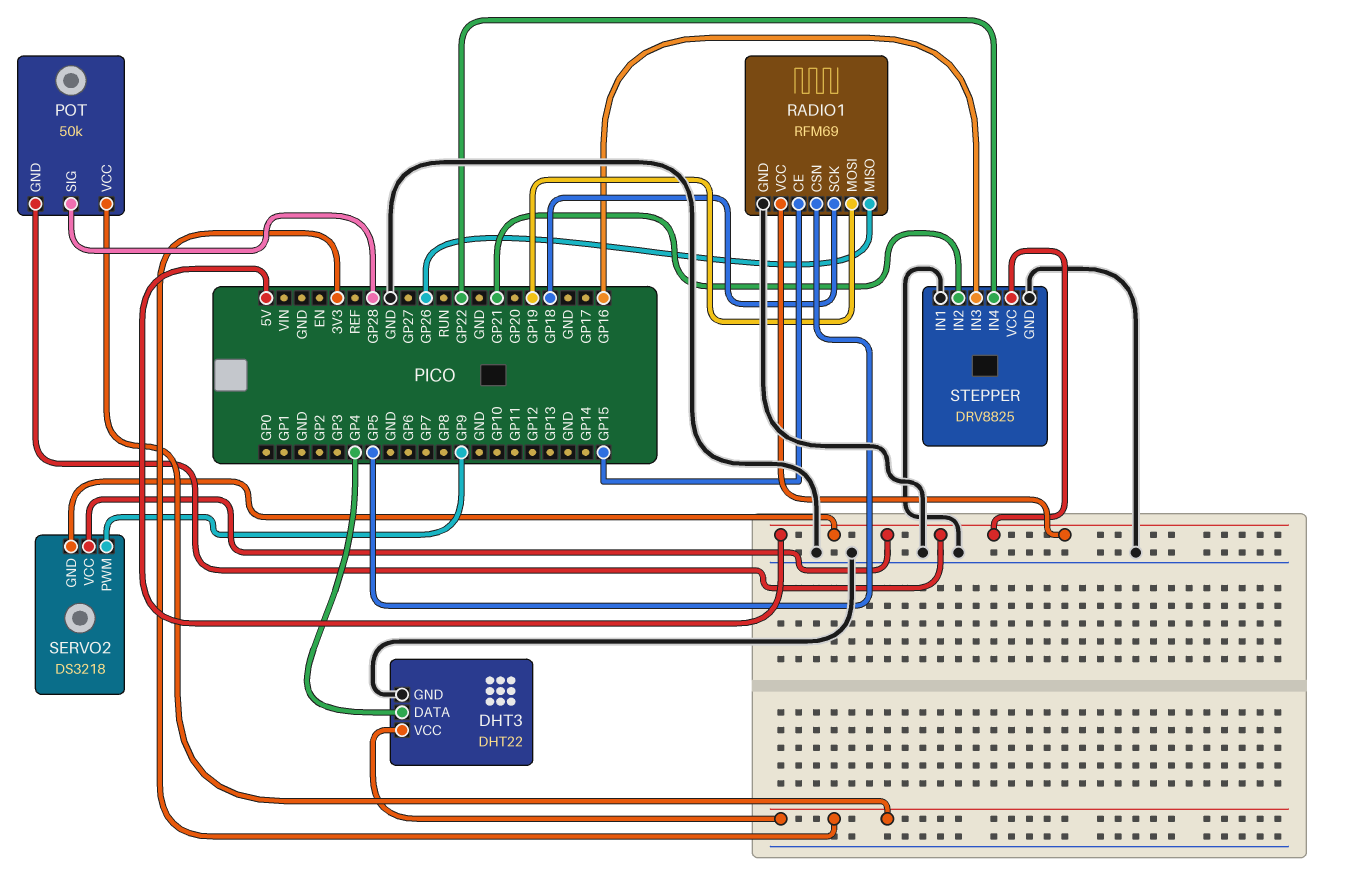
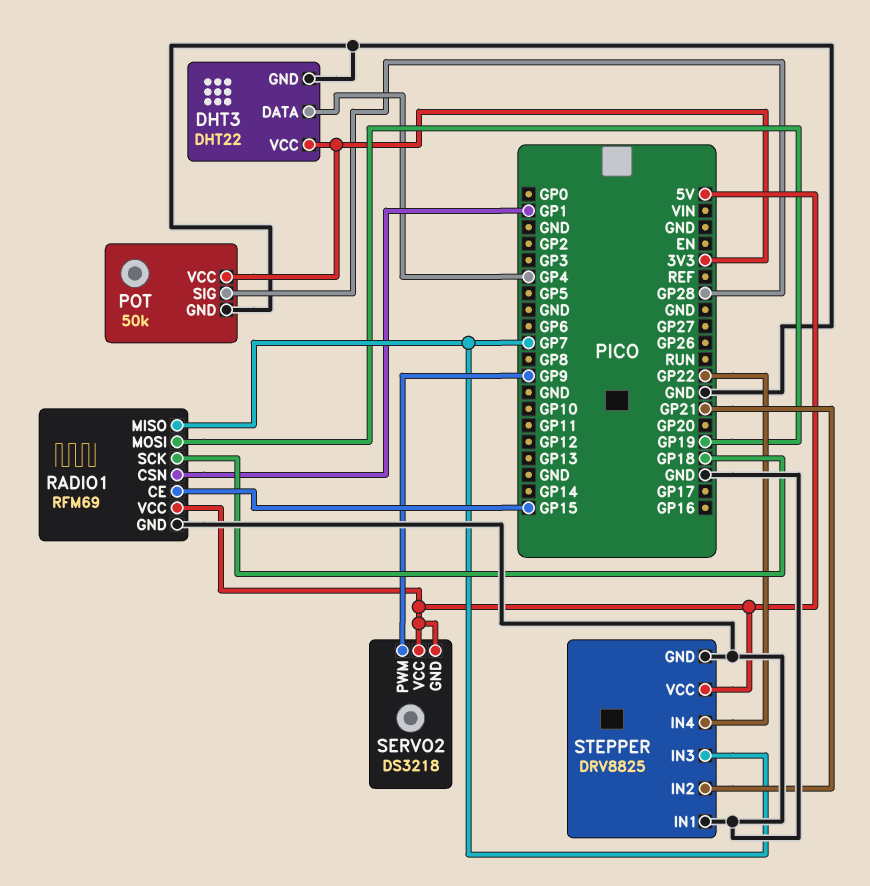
POT pin GND: 5V -> GND
RADIO1 pin CSN: GP5 -> GP1
RADIO1 pin MISO: GP26 -> GP7
STEPPER pin IN3: GP16 -> GP7

